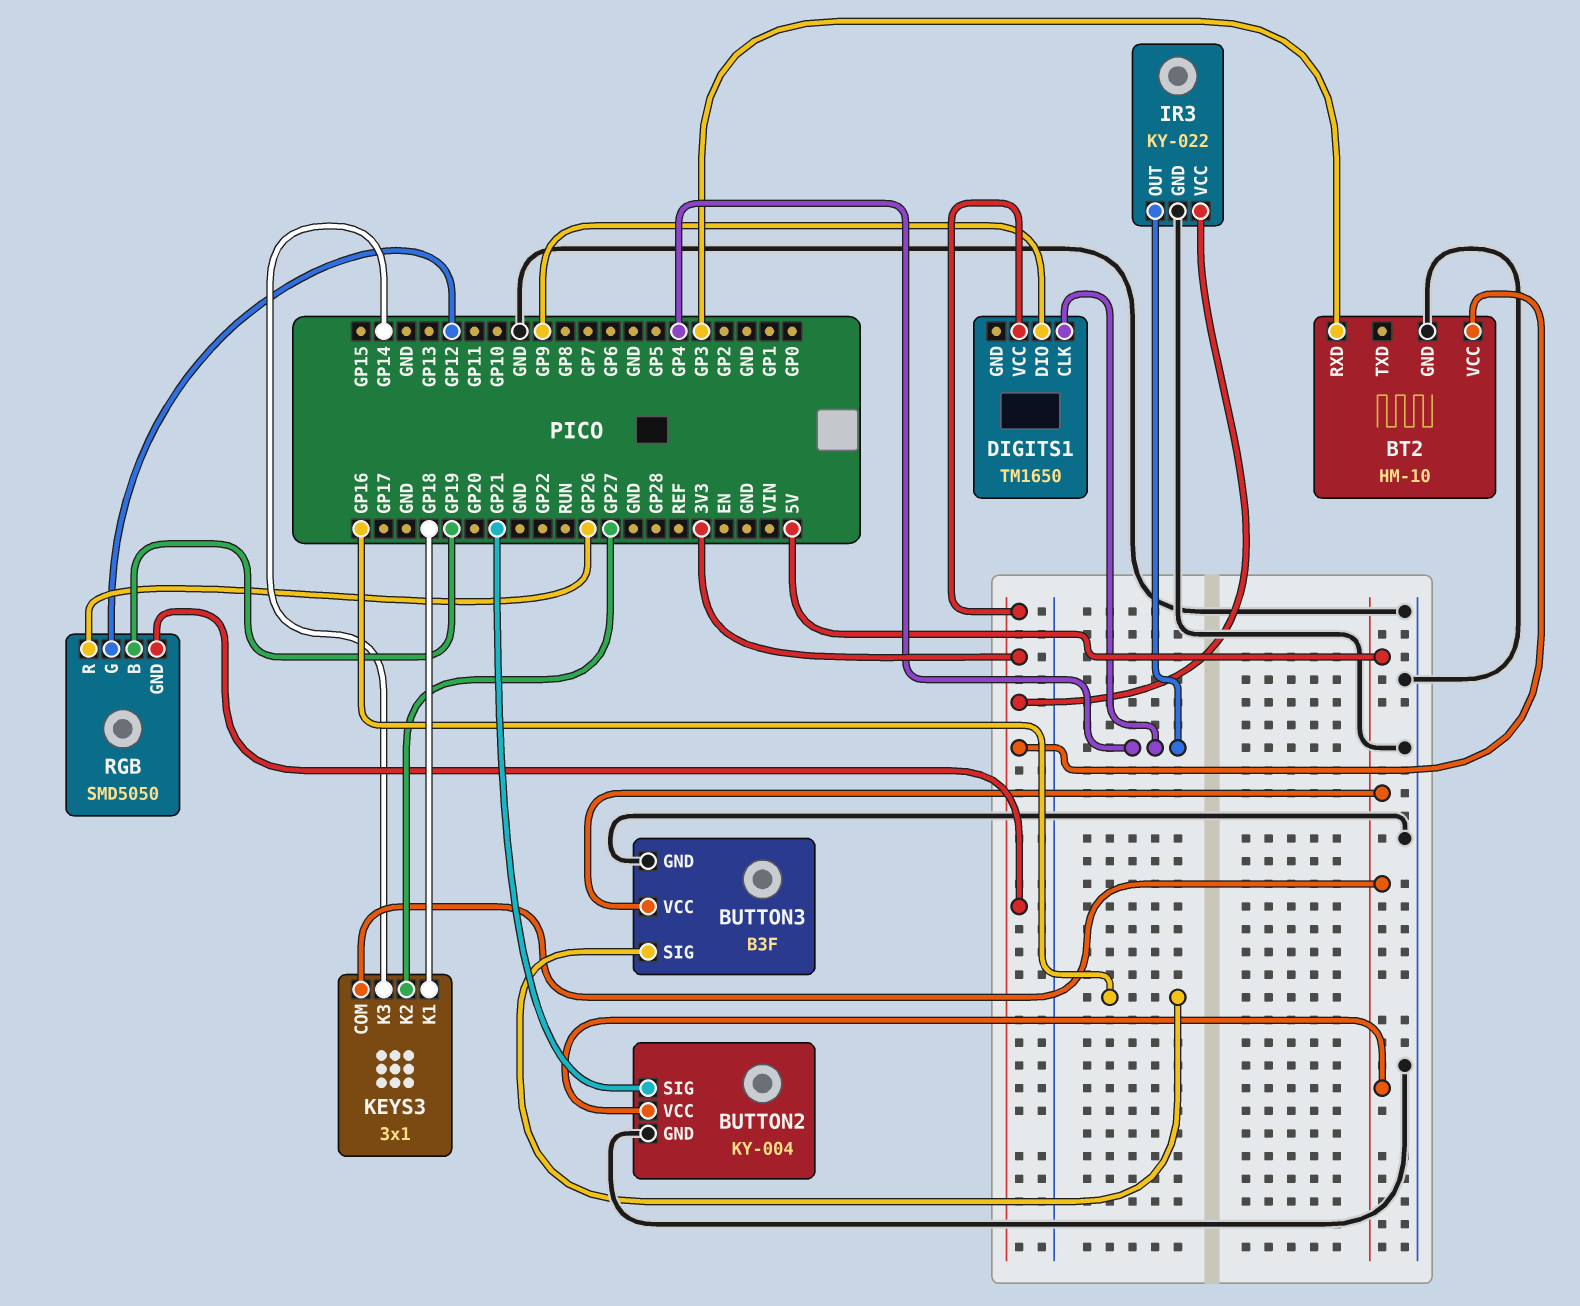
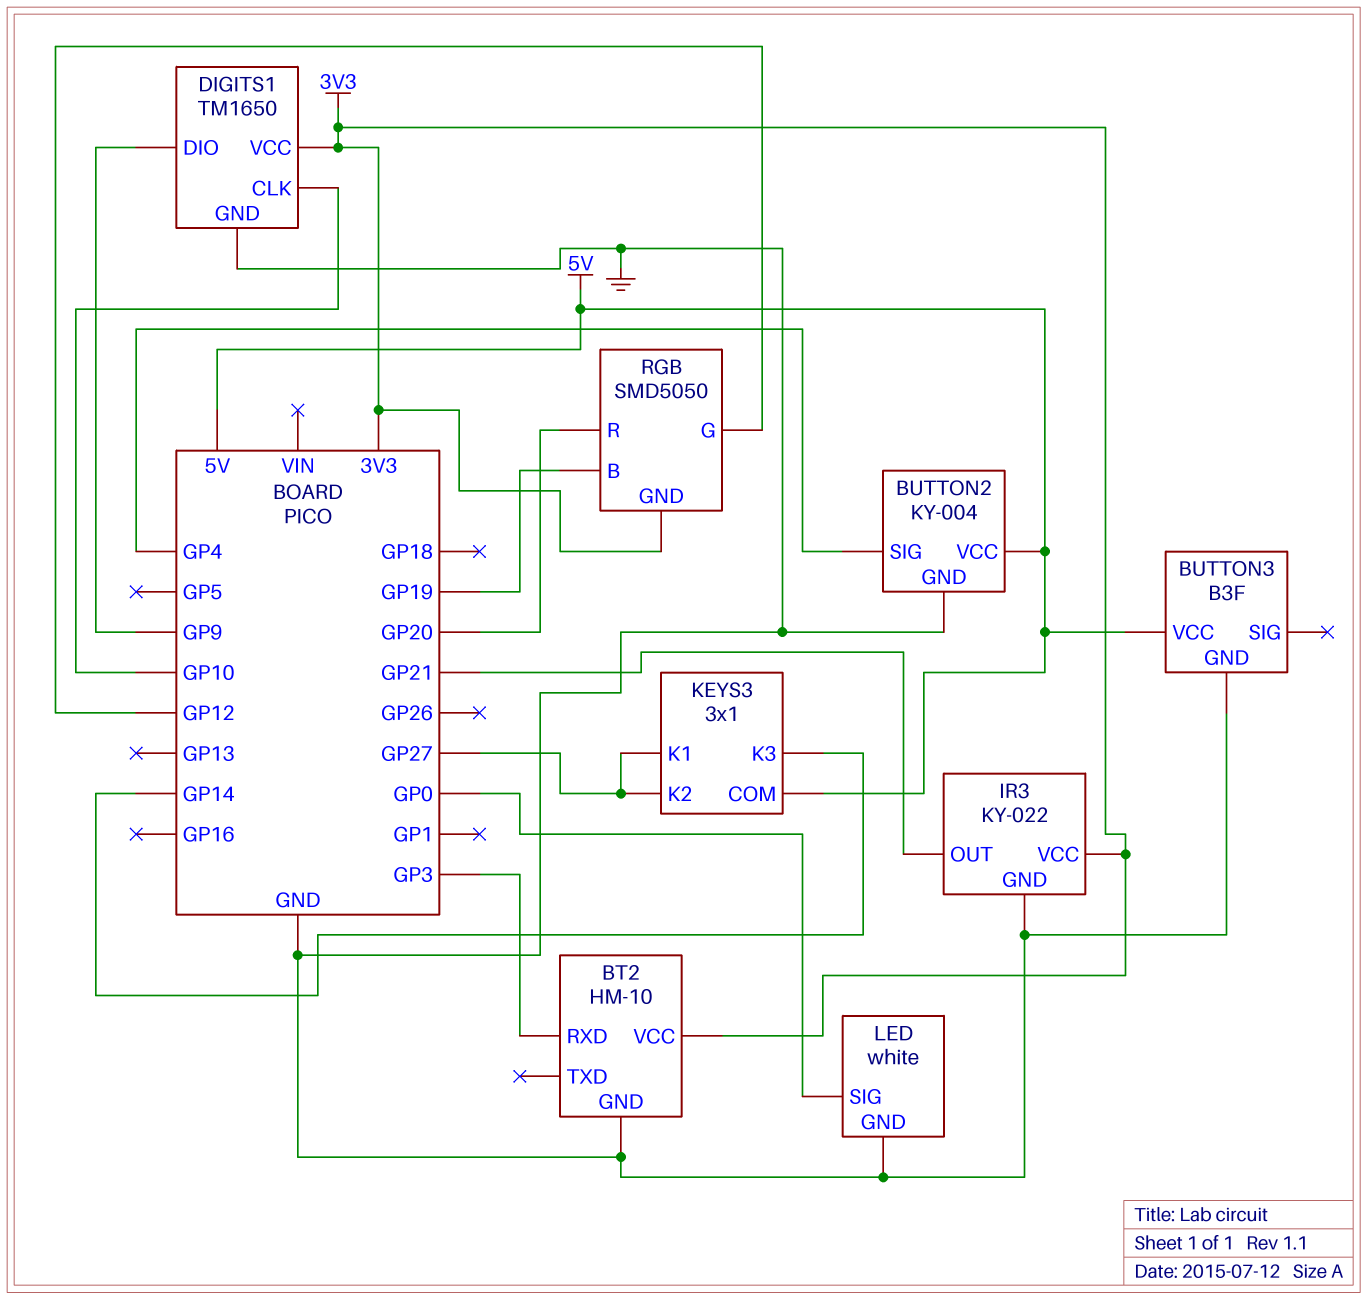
BUTTON2 pin SIG: GP21 -> GP4
BUTTON3 pin SIG: GP16 -> none
DIGITS1 pin CLK: GP4 -> GP10
DIGITS1 pin GND: none -> GND
IR3 pin OUT: GP4 -> GP21
KEYS3 pin K1: GP18 -> GP27
LED: none -> white
LED pin GND: none -> GND
LED pin SIG: none -> GP0
RGB pin R: GP26 -> GP20

